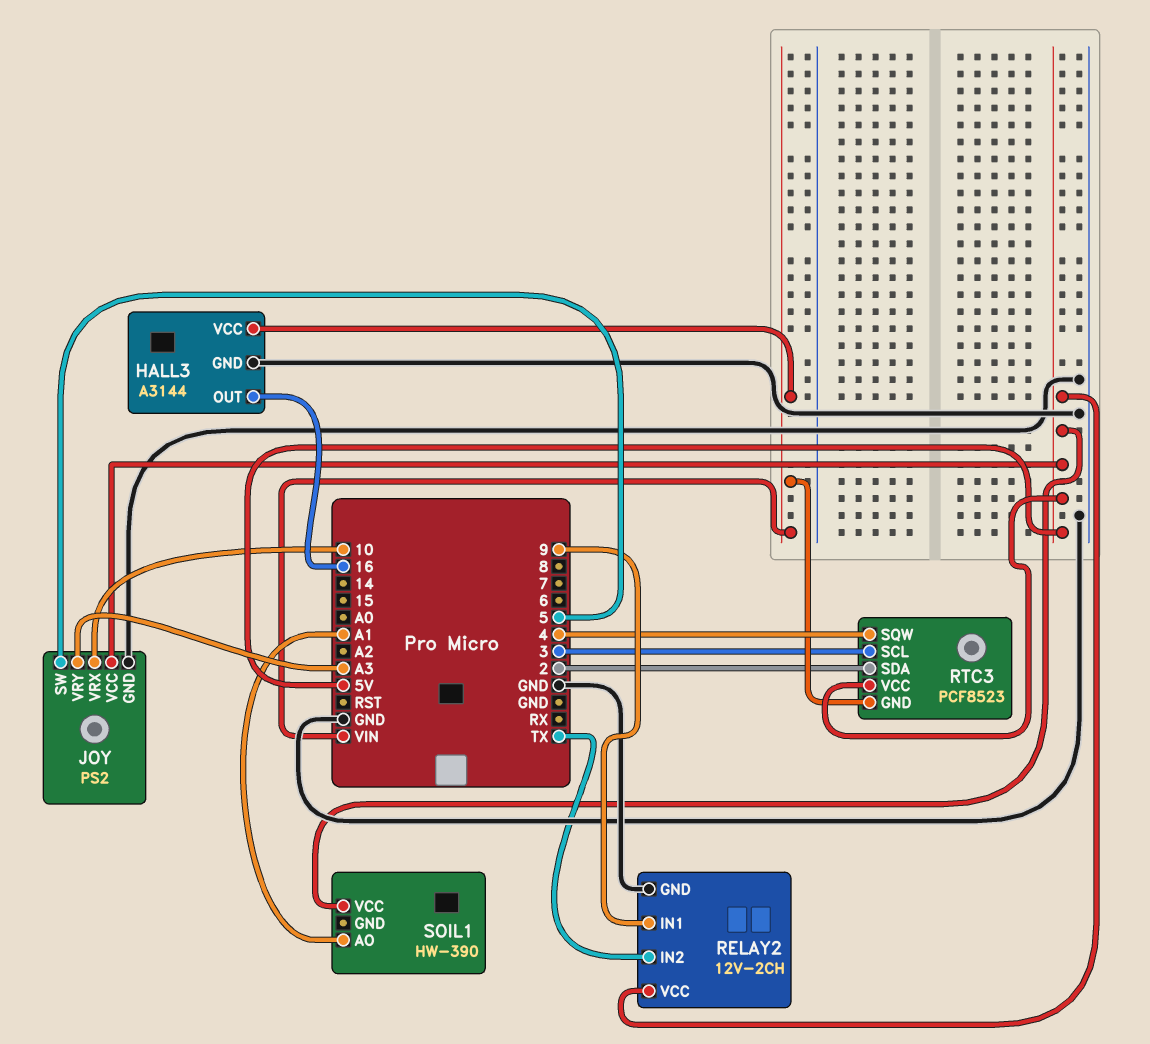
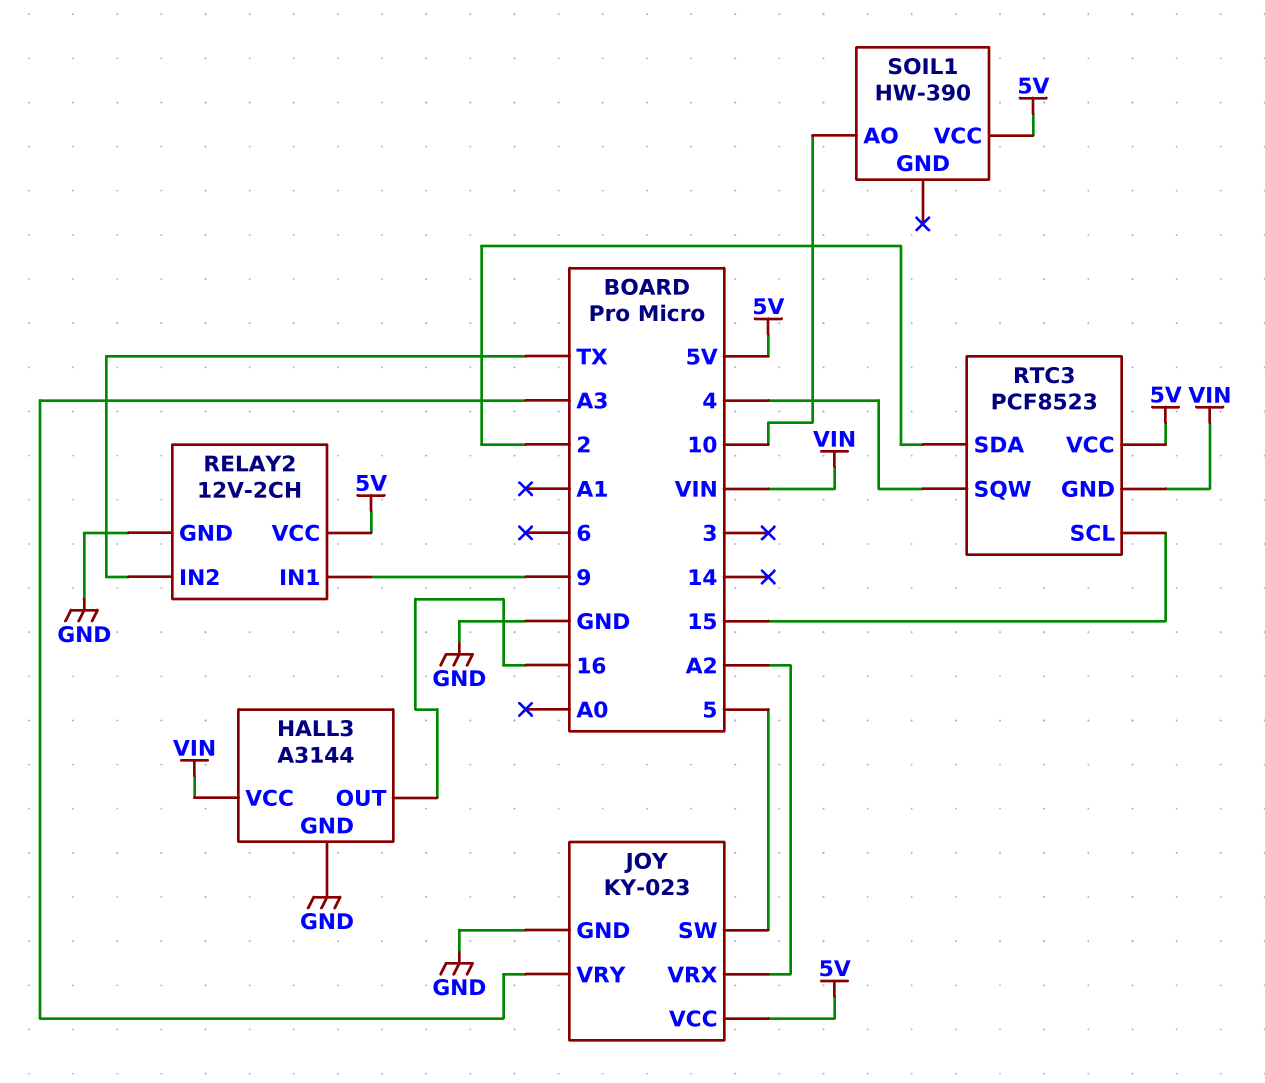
JOY: PS2 -> KY-023
JOY pin VRX: 10 -> A2
RTC3 pin SCL: 3 -> 15
SOIL1 pin AO: A1 -> 10

